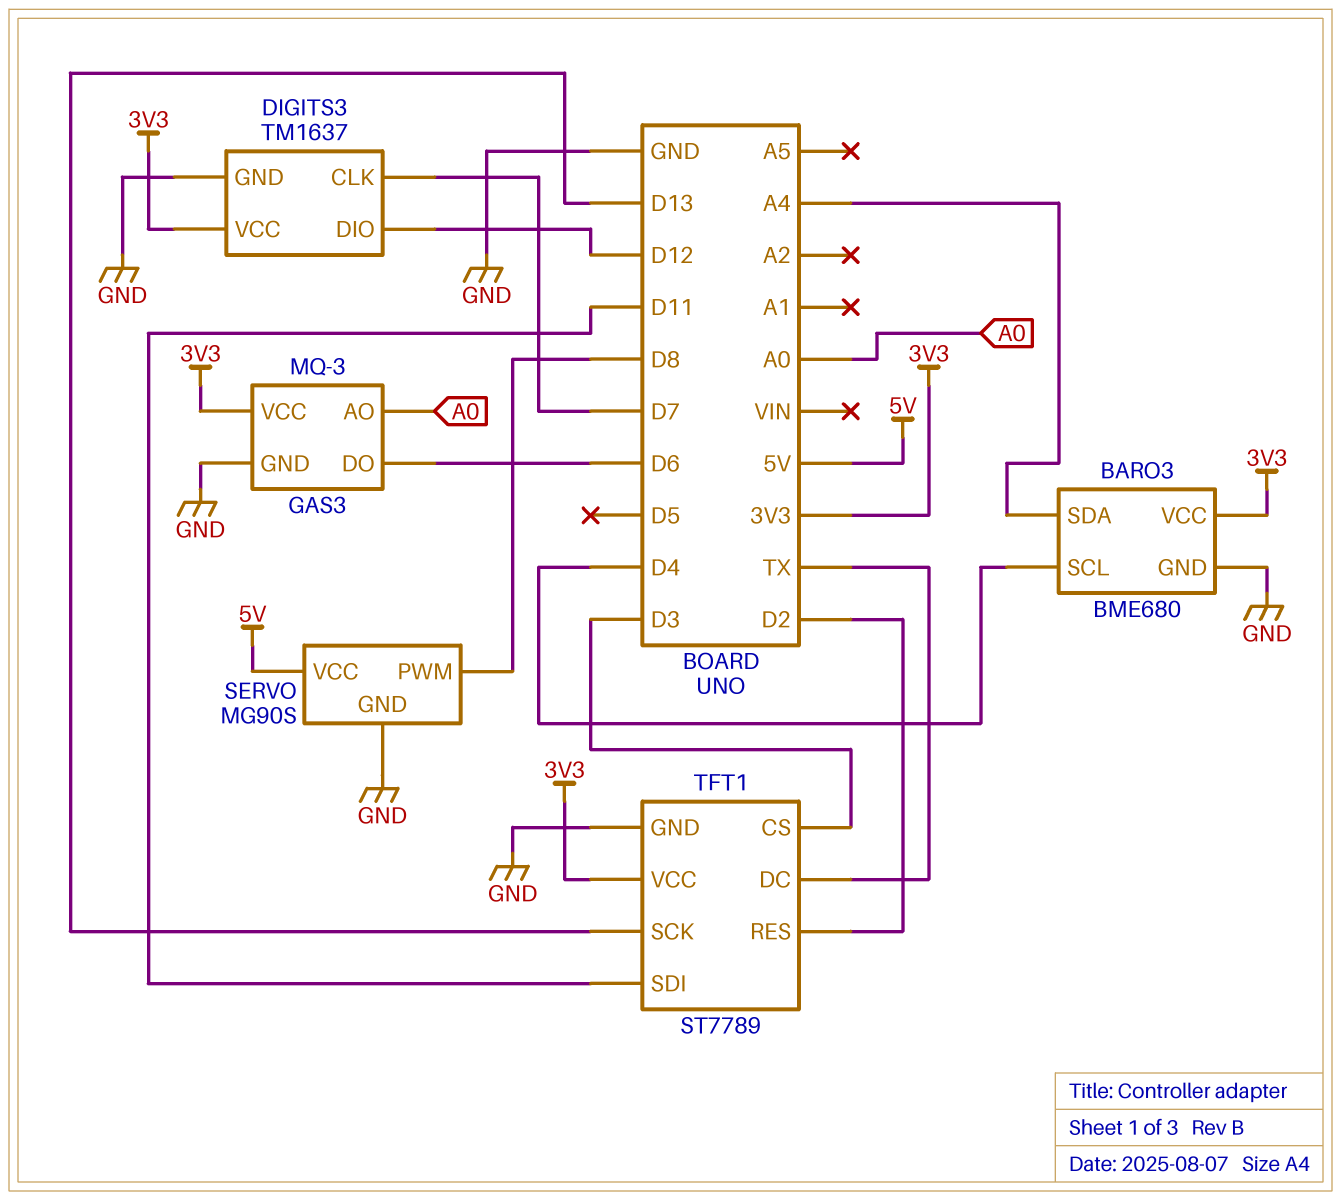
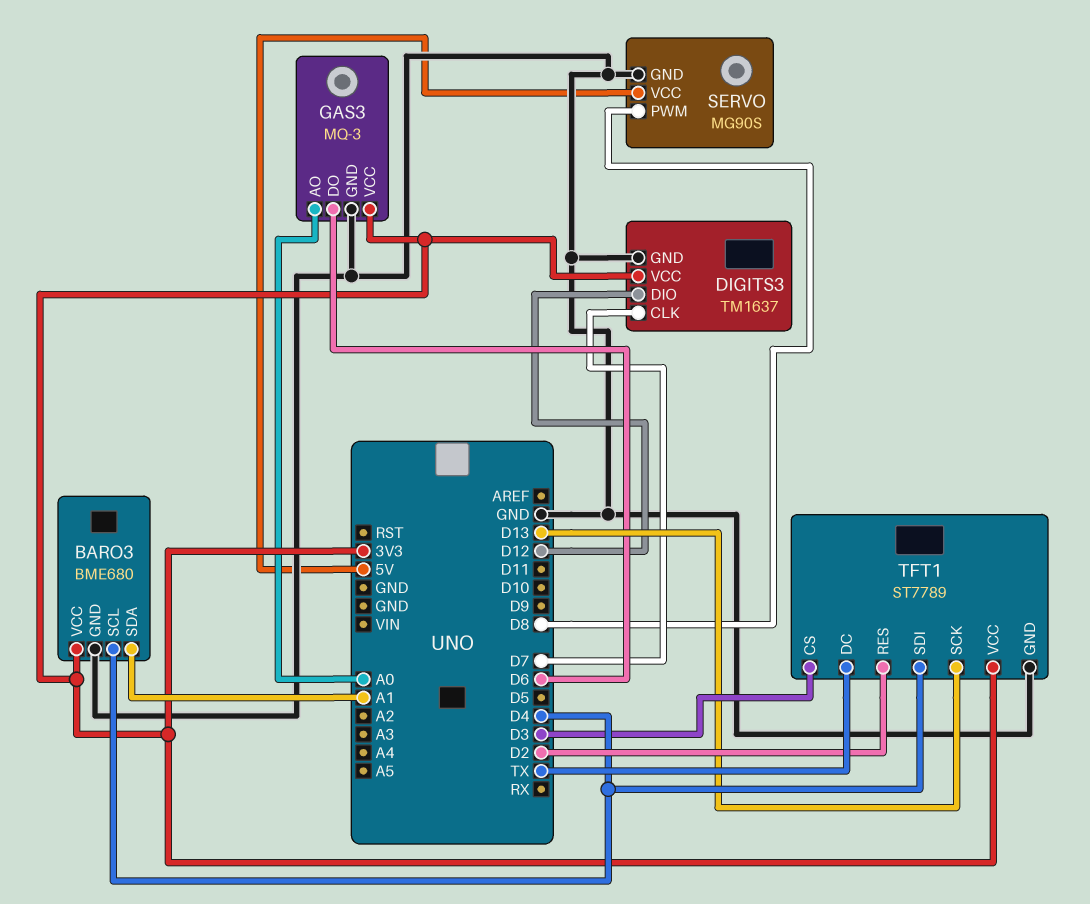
BARO3 pin SDA: A4 -> A1
TFT1 pin SDI: D11 -> D4

